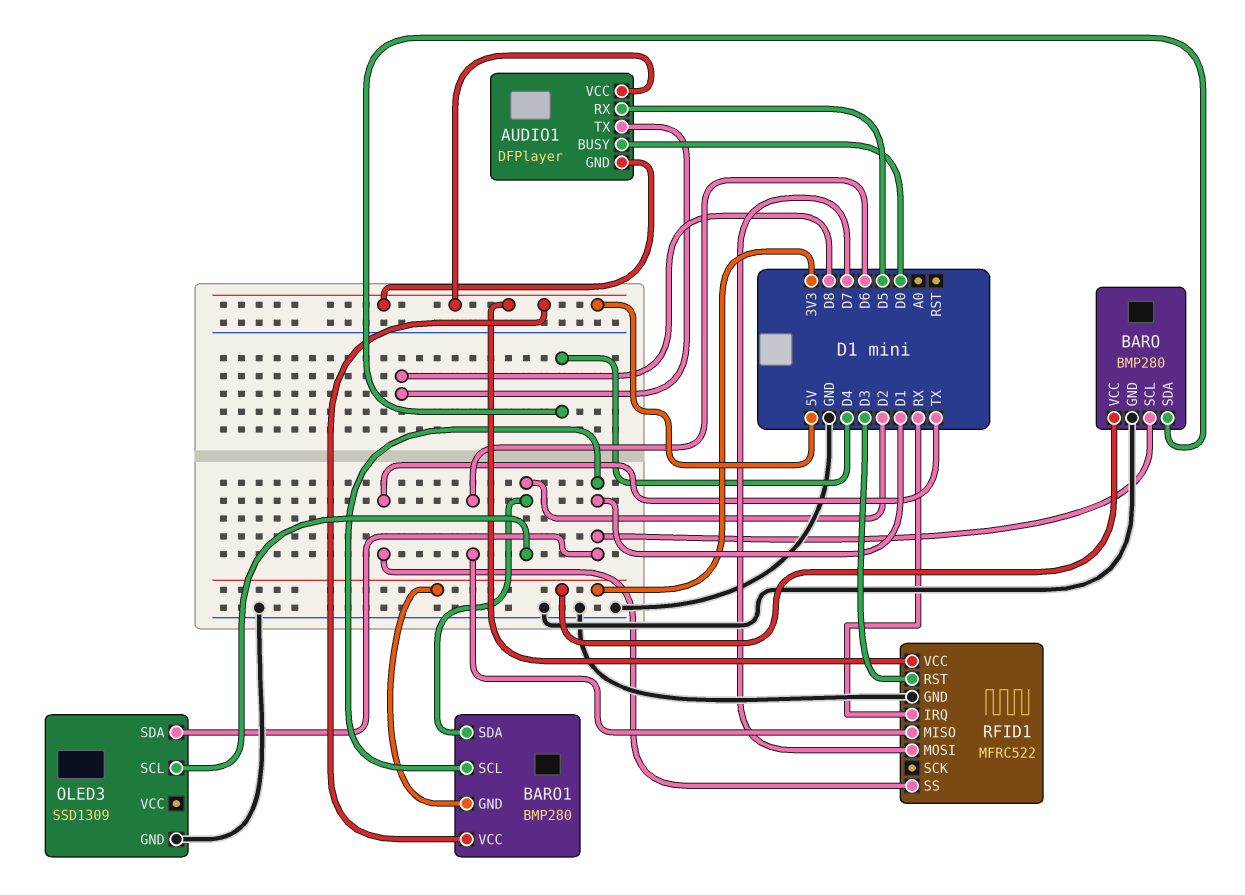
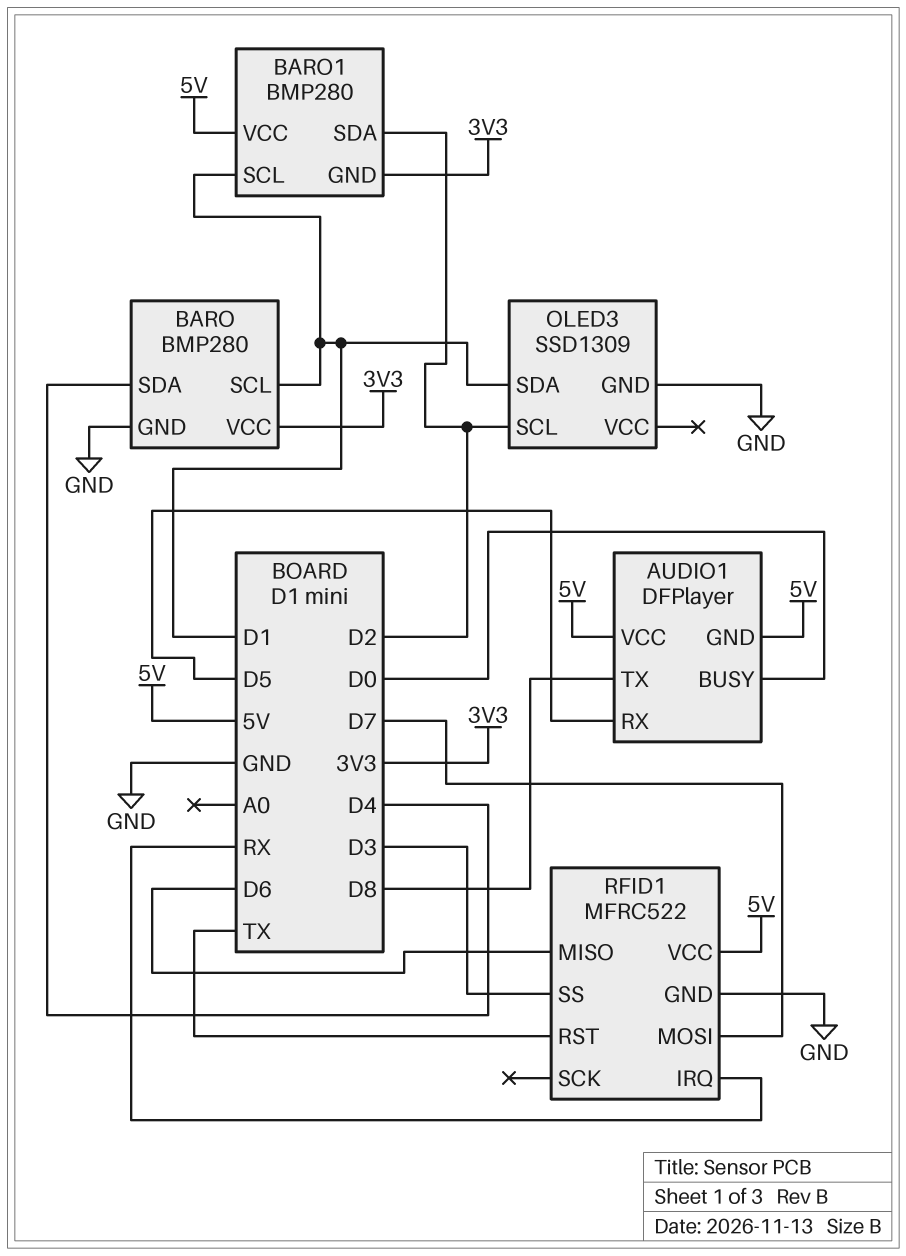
RFID1 pin RST: D3 -> TX
RFID1 pin SS: TX -> D3

